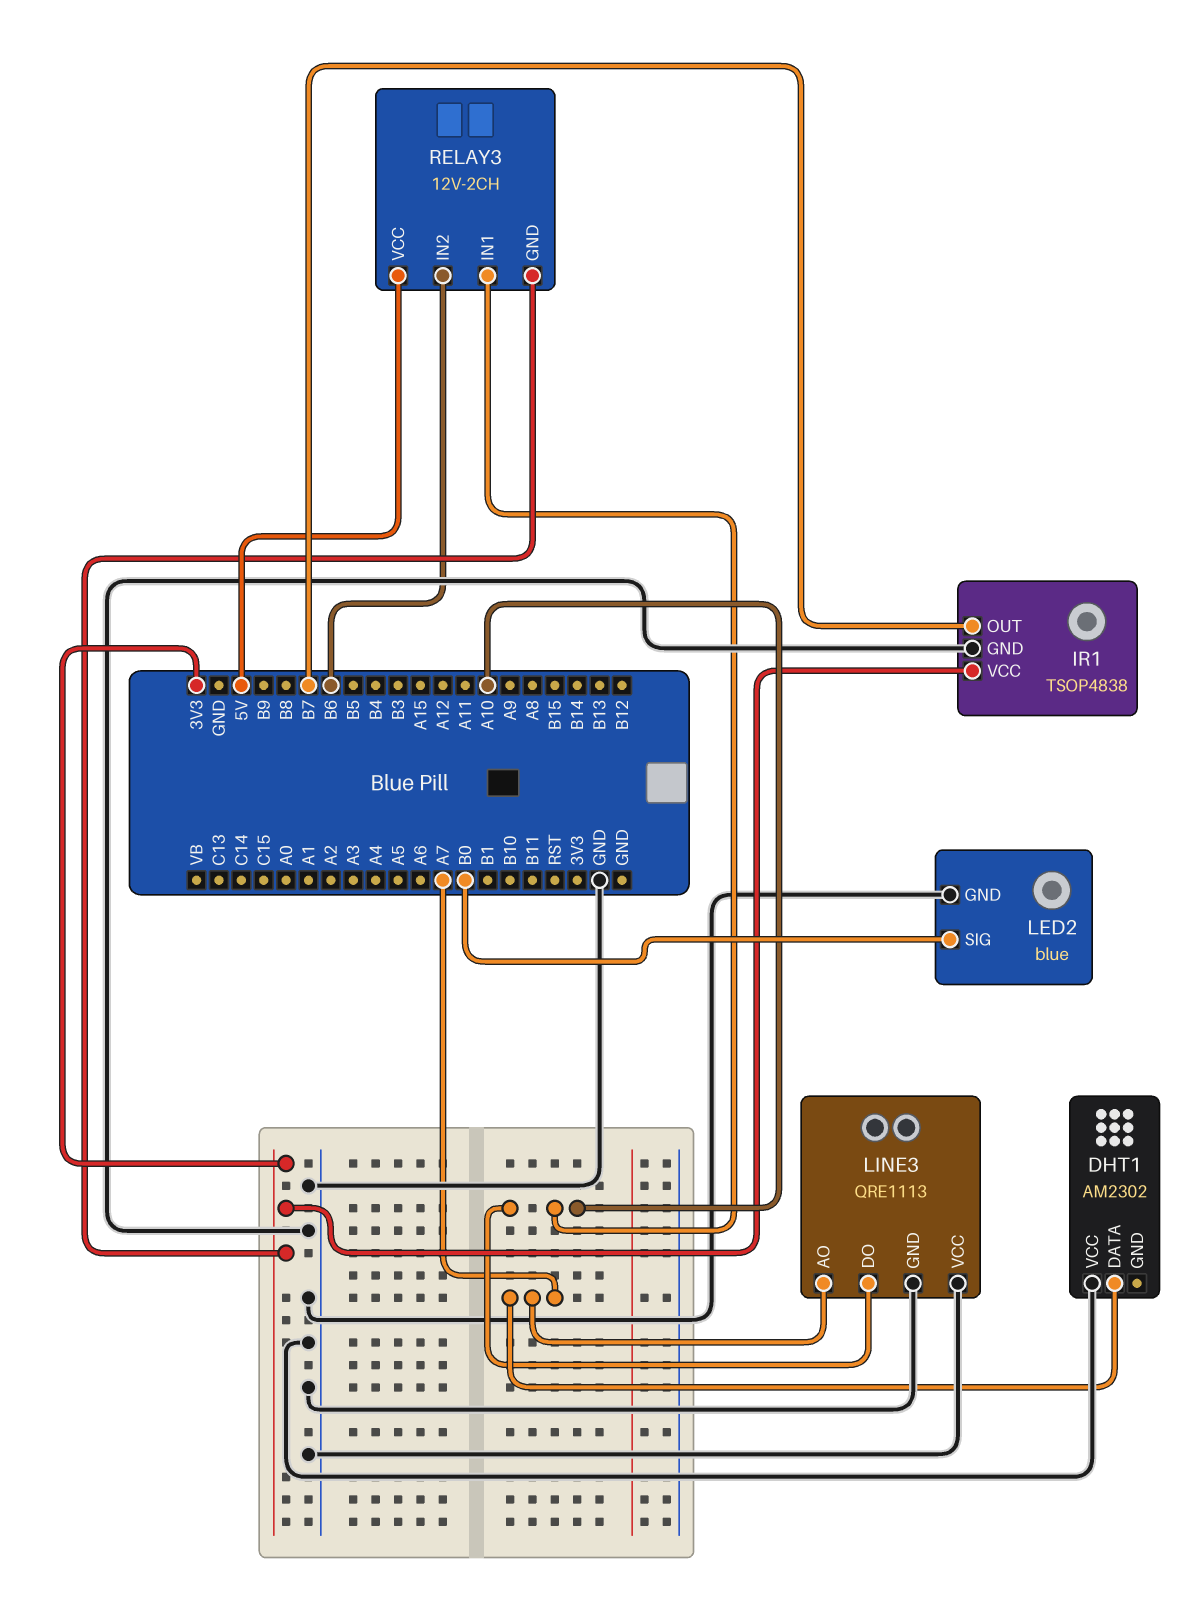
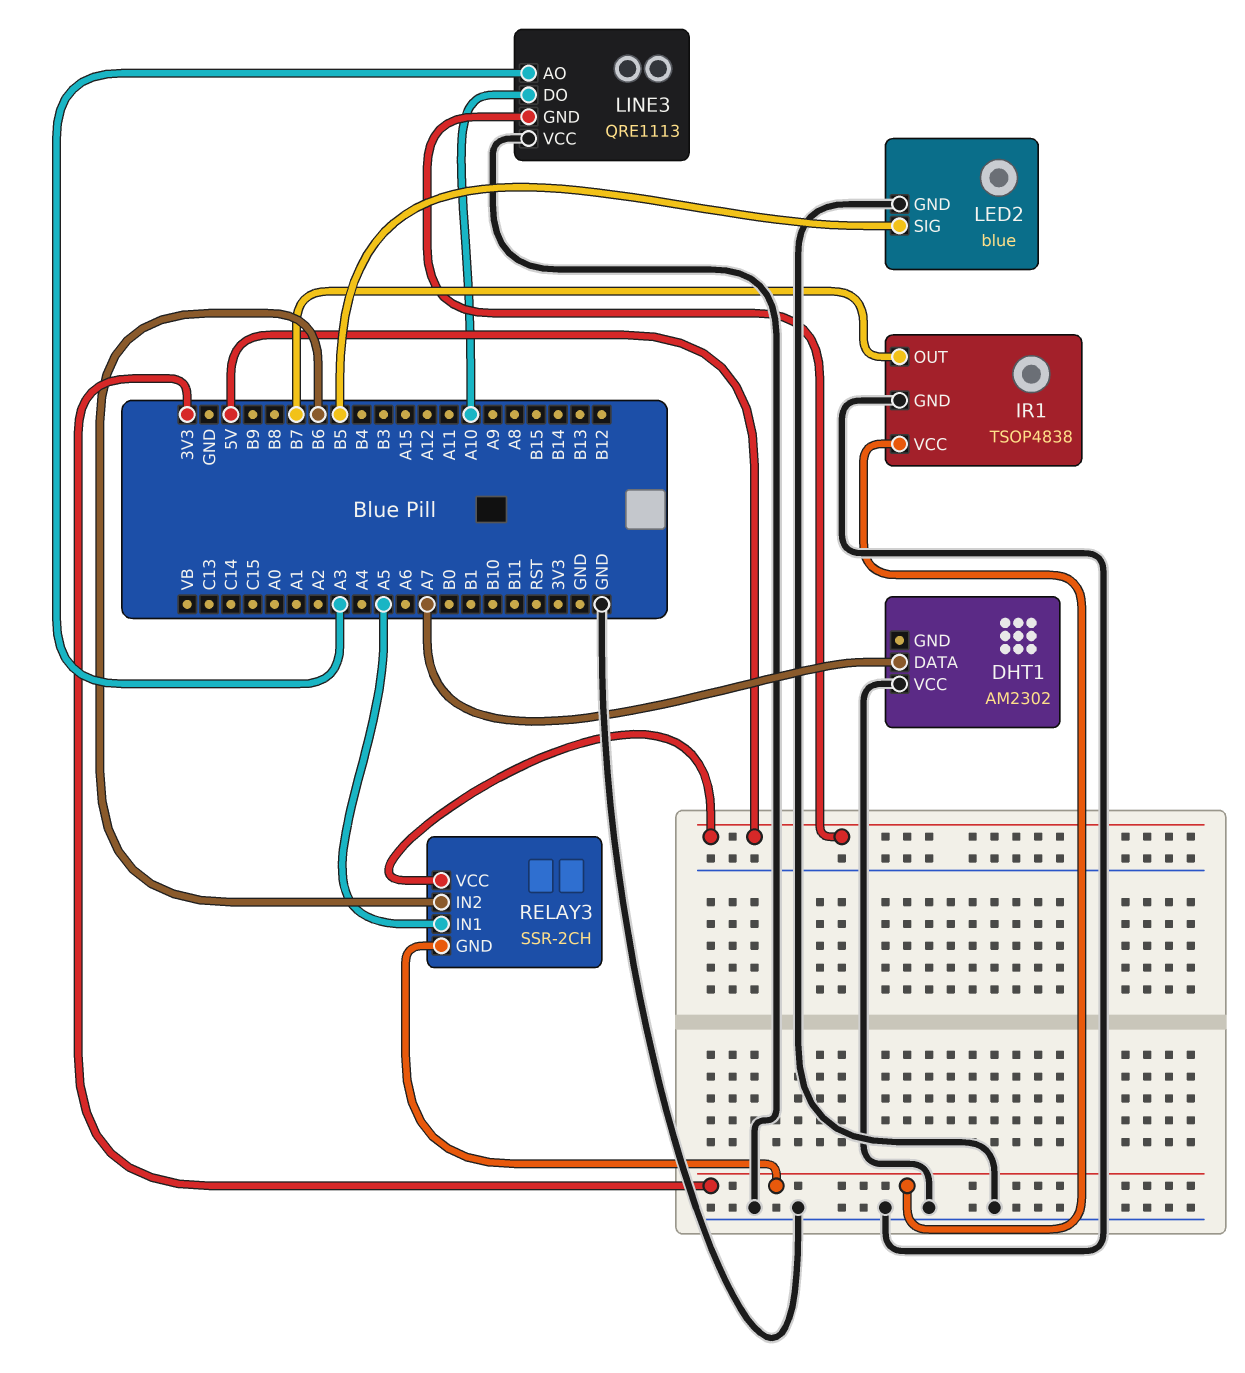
LED2 pin SIG: B0 -> B5
LINE3 pin AO: A7 -> A3
LINE3 pin GND: GND -> 5V
RELAY3: 12V-2CH -> SSR-2CH
RELAY3 pin IN1: A10 -> A5

